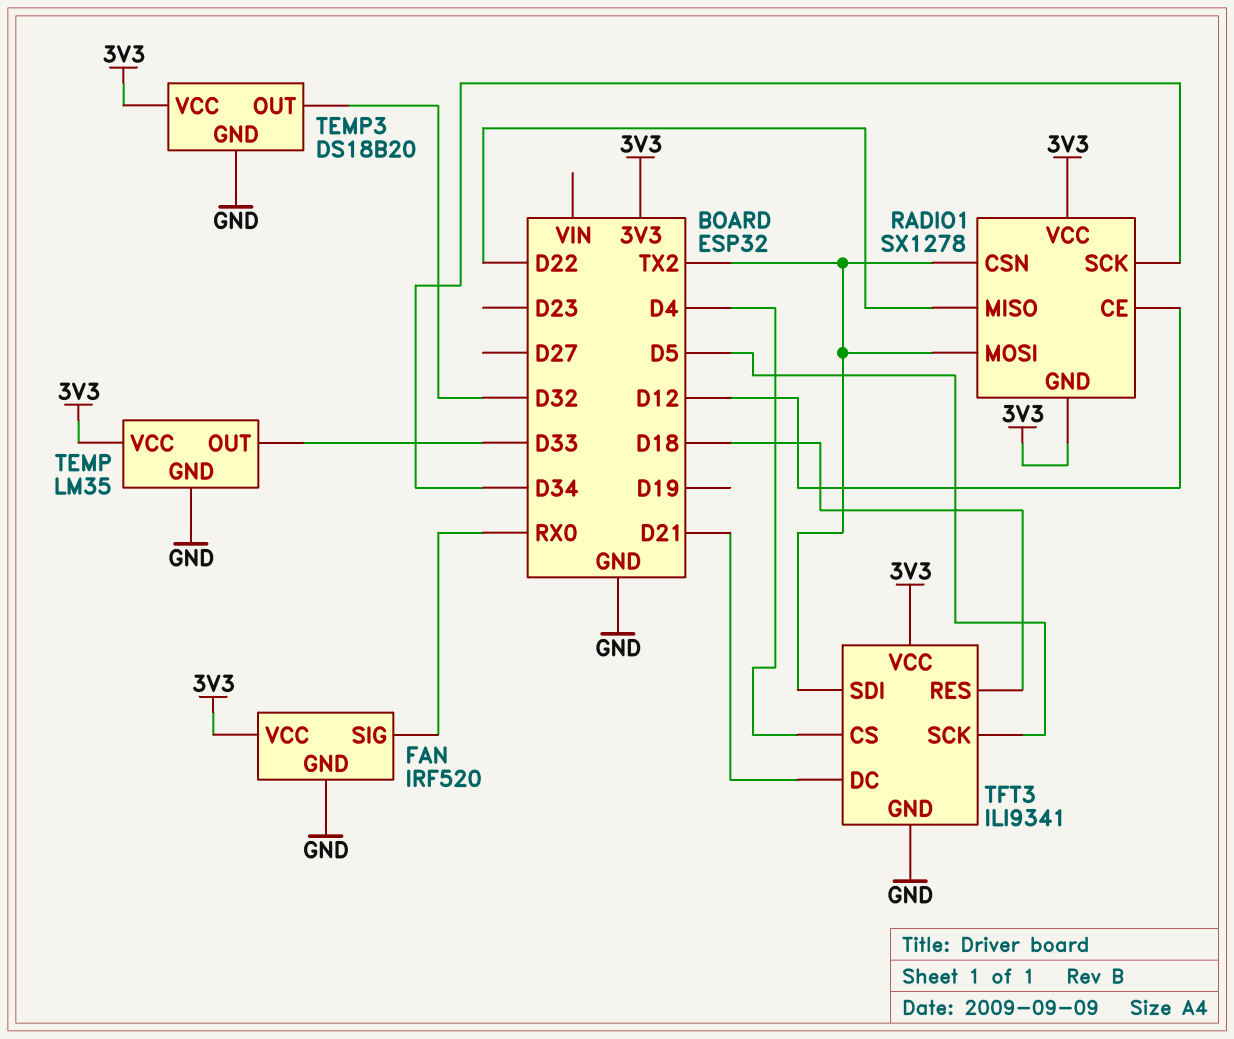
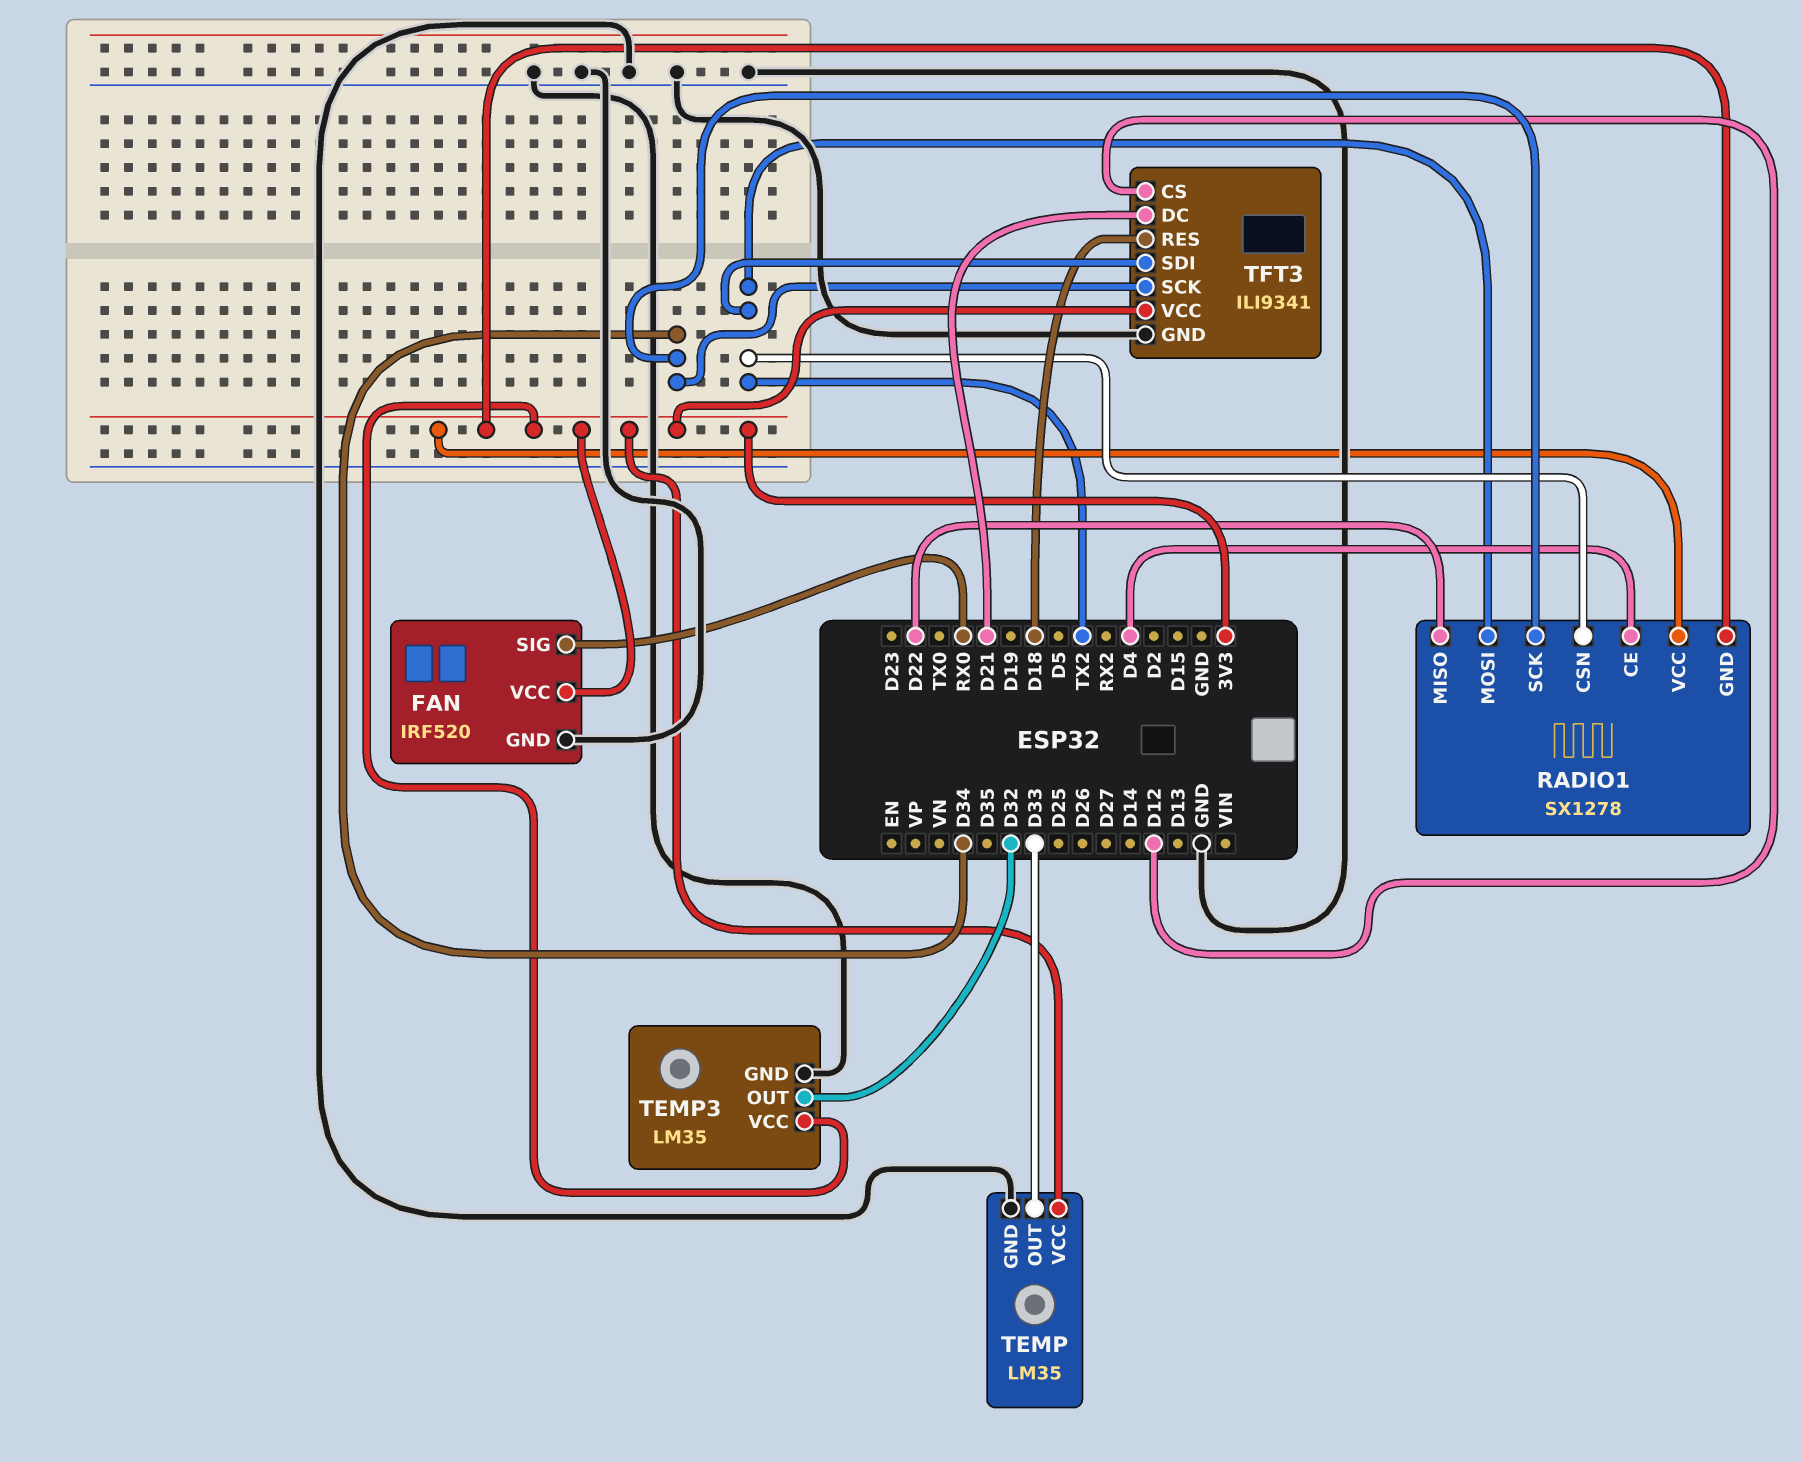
RADIO1 pin CE: D12 -> D4
TEMP3: DS18B20 -> LM35
TFT3 pin CS: D4 -> D12
TFT3 pin SCK: D5 -> D34

